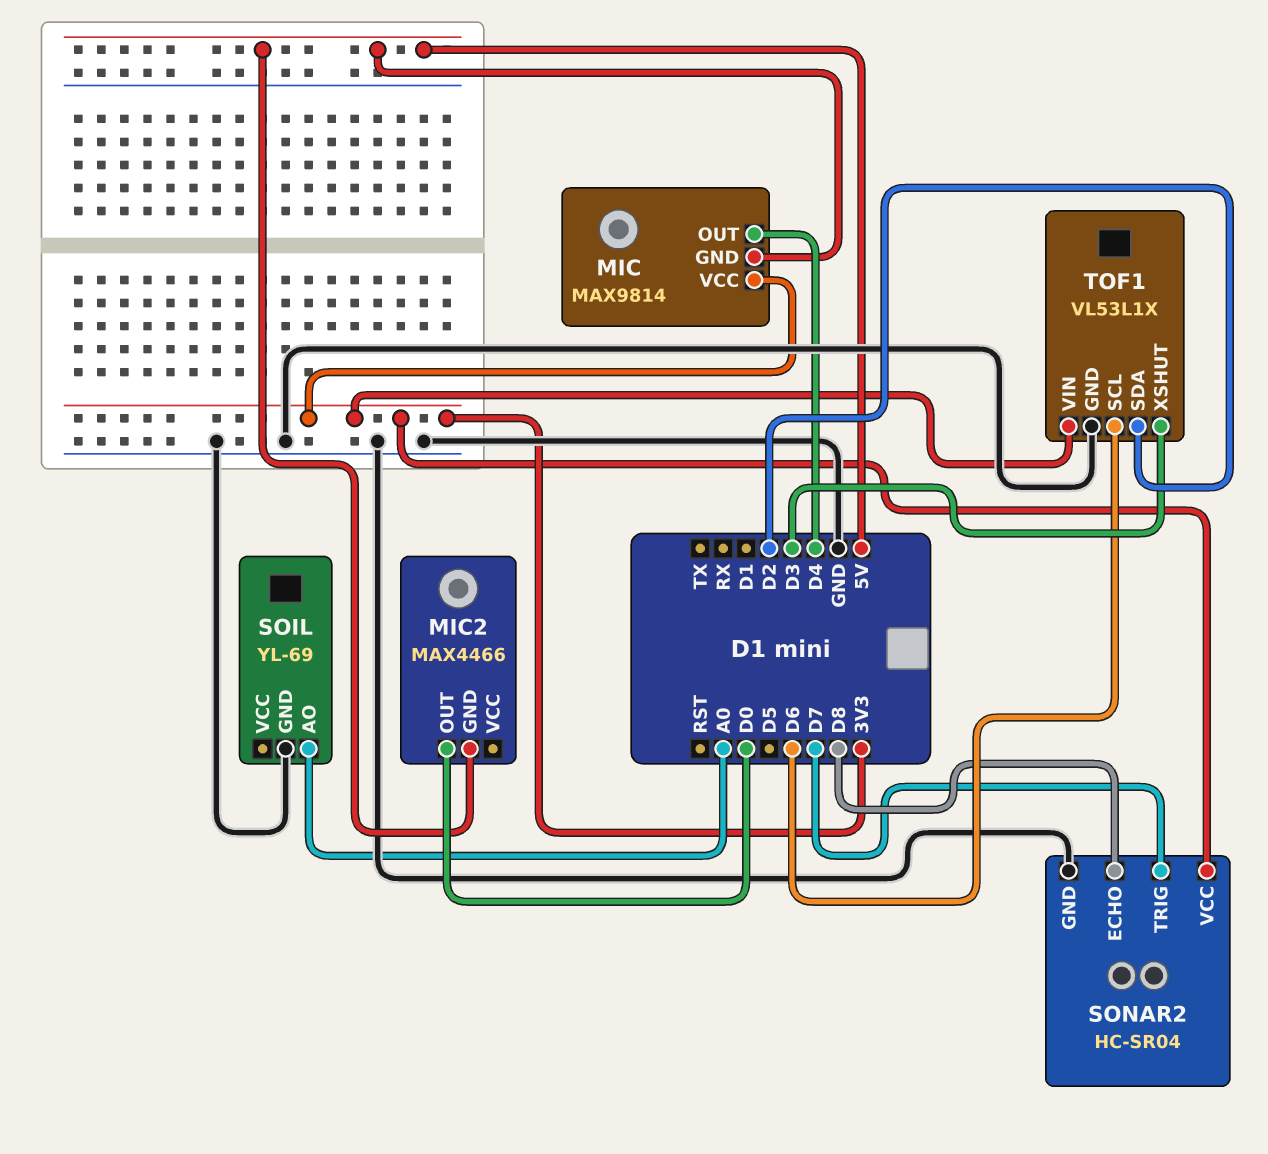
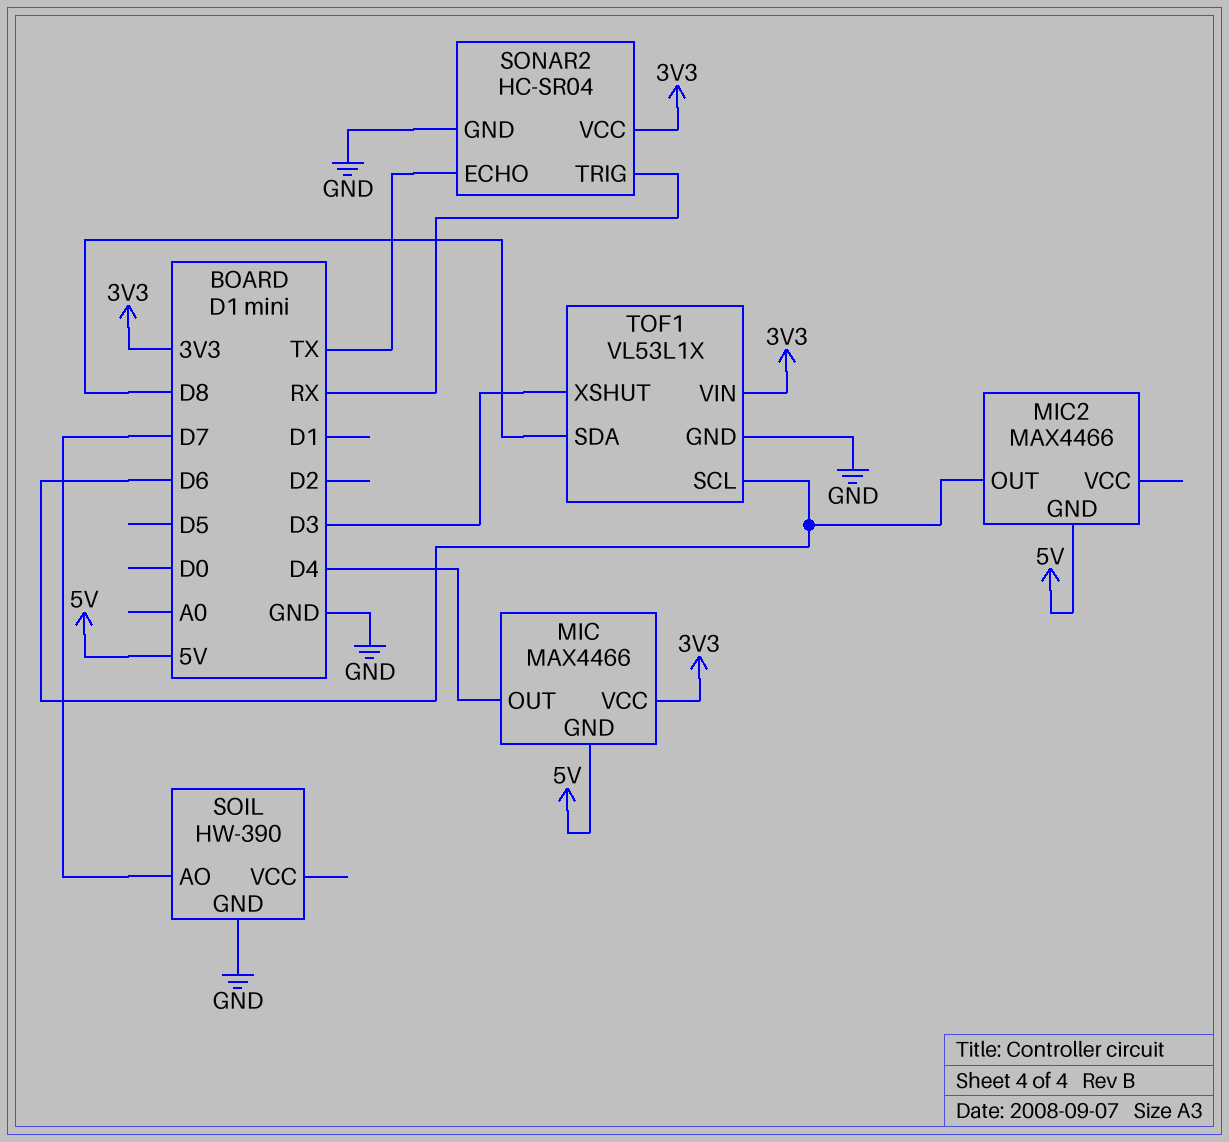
MIC: MAX9814 -> MAX4466
MIC2 pin OUT: D0 -> D6
SOIL: YL-69 -> HW-390
SOIL pin AO: A0 -> D7
SONAR2 pin ECHO: D8 -> TX
SONAR2 pin TRIG: D7 -> RX
TOF1 pin SDA: D2 -> D8

